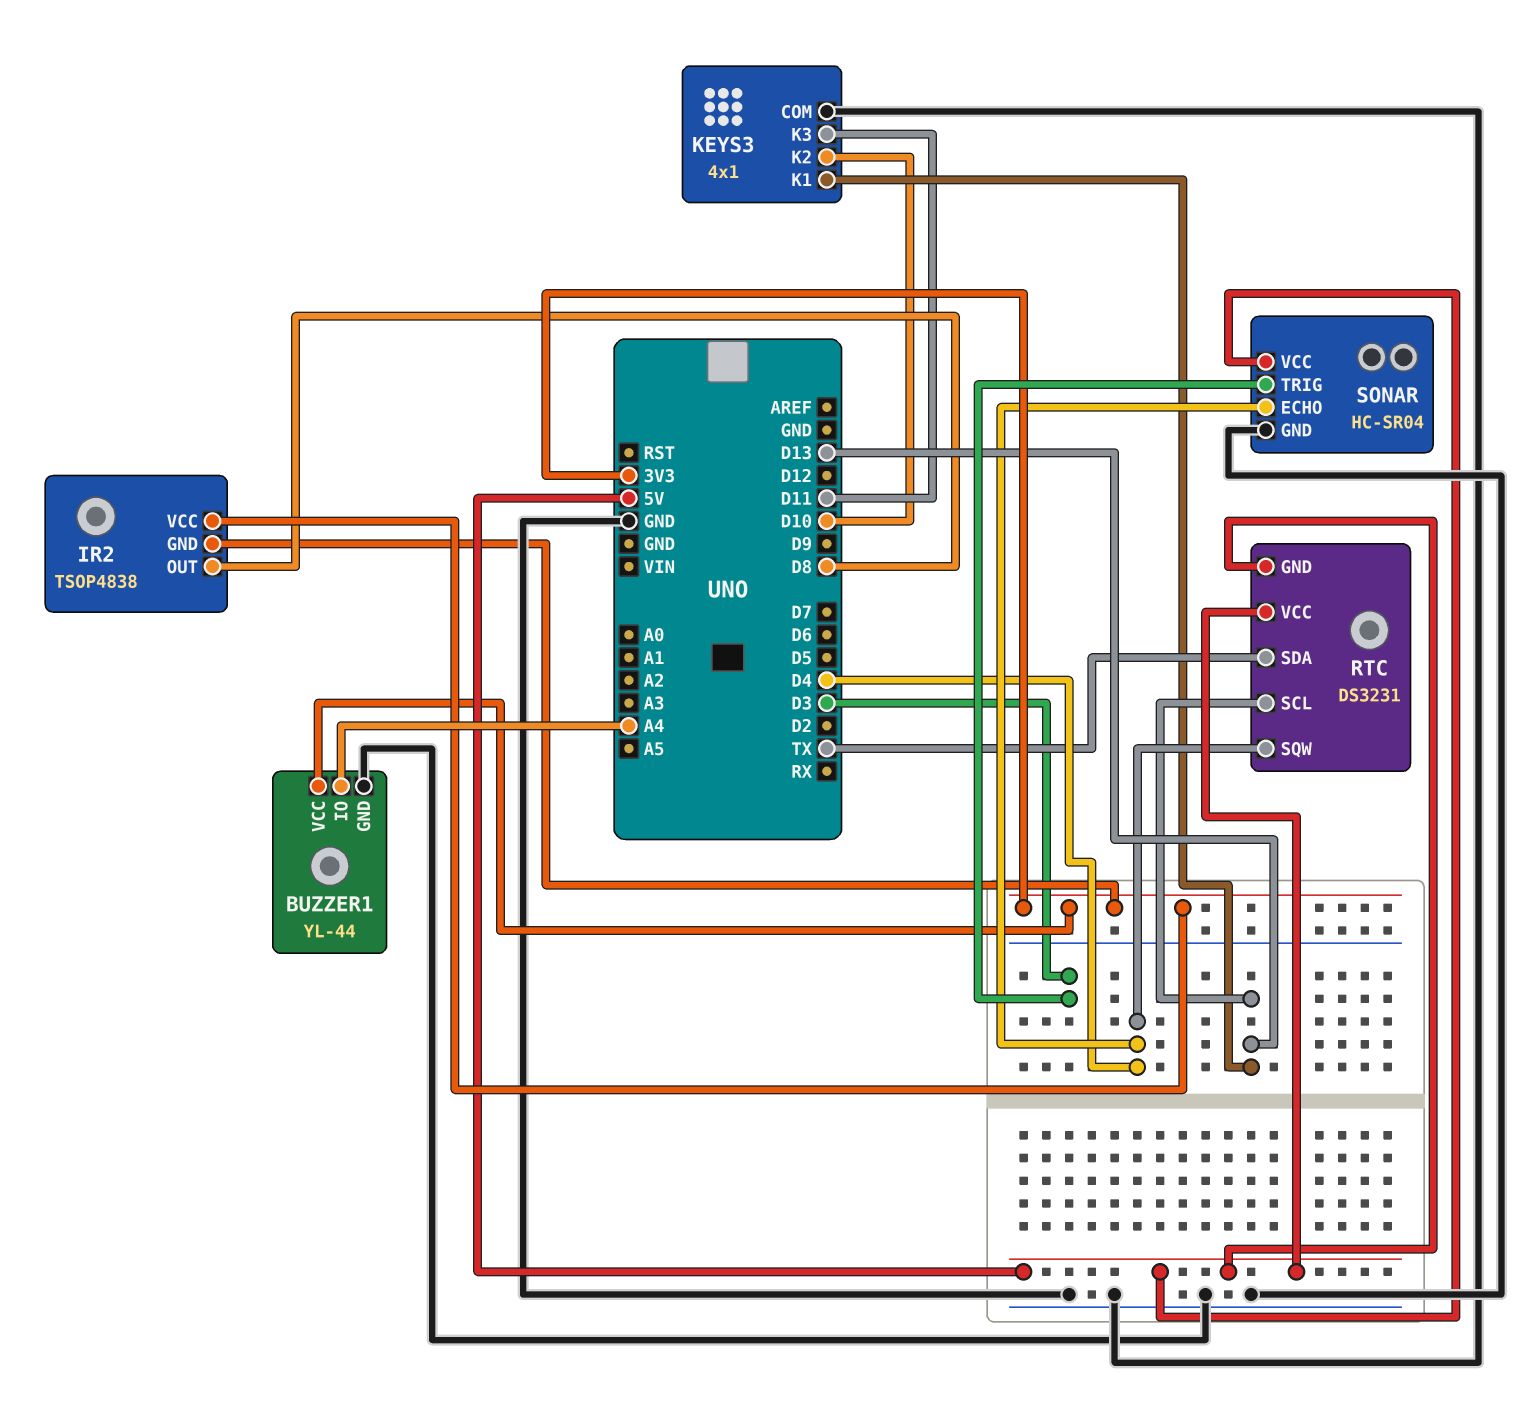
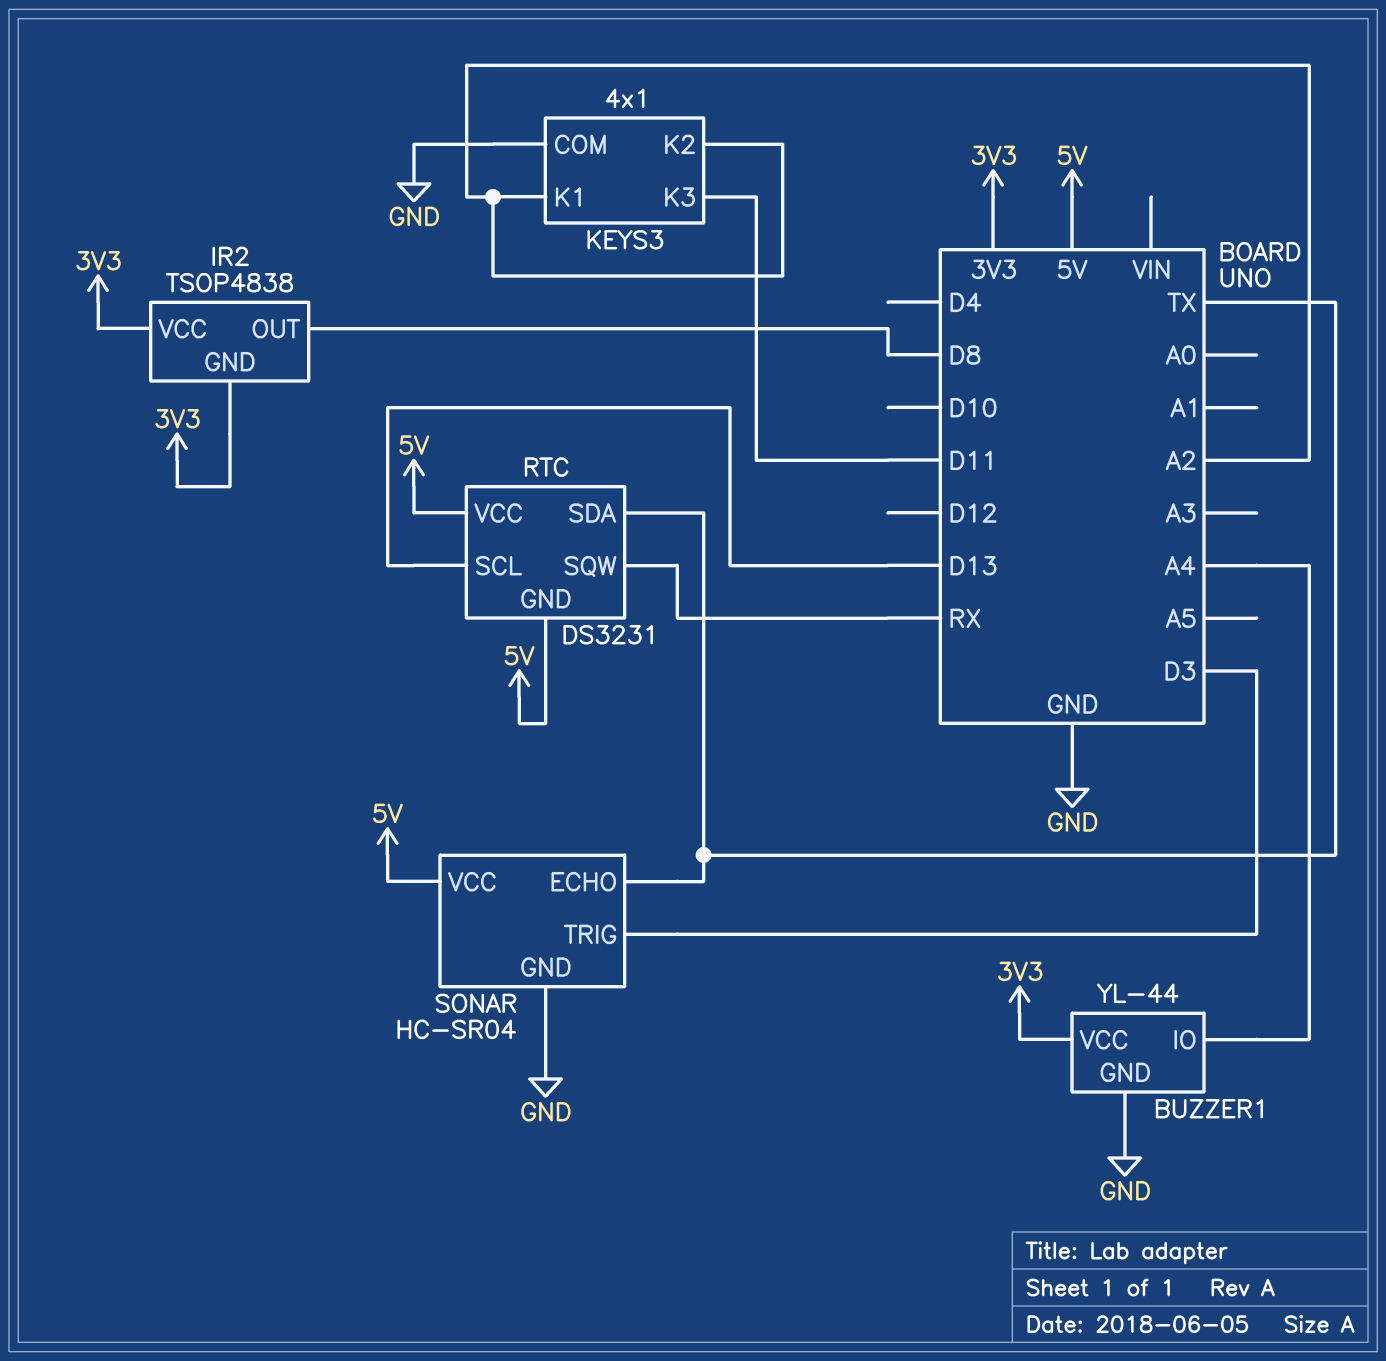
KEYS3 pin K1: D13 -> A2
KEYS3 pin K2: D10 -> A2
RTC pin SQW: D4 -> RX
SONAR pin ECHO: D4 -> TX

